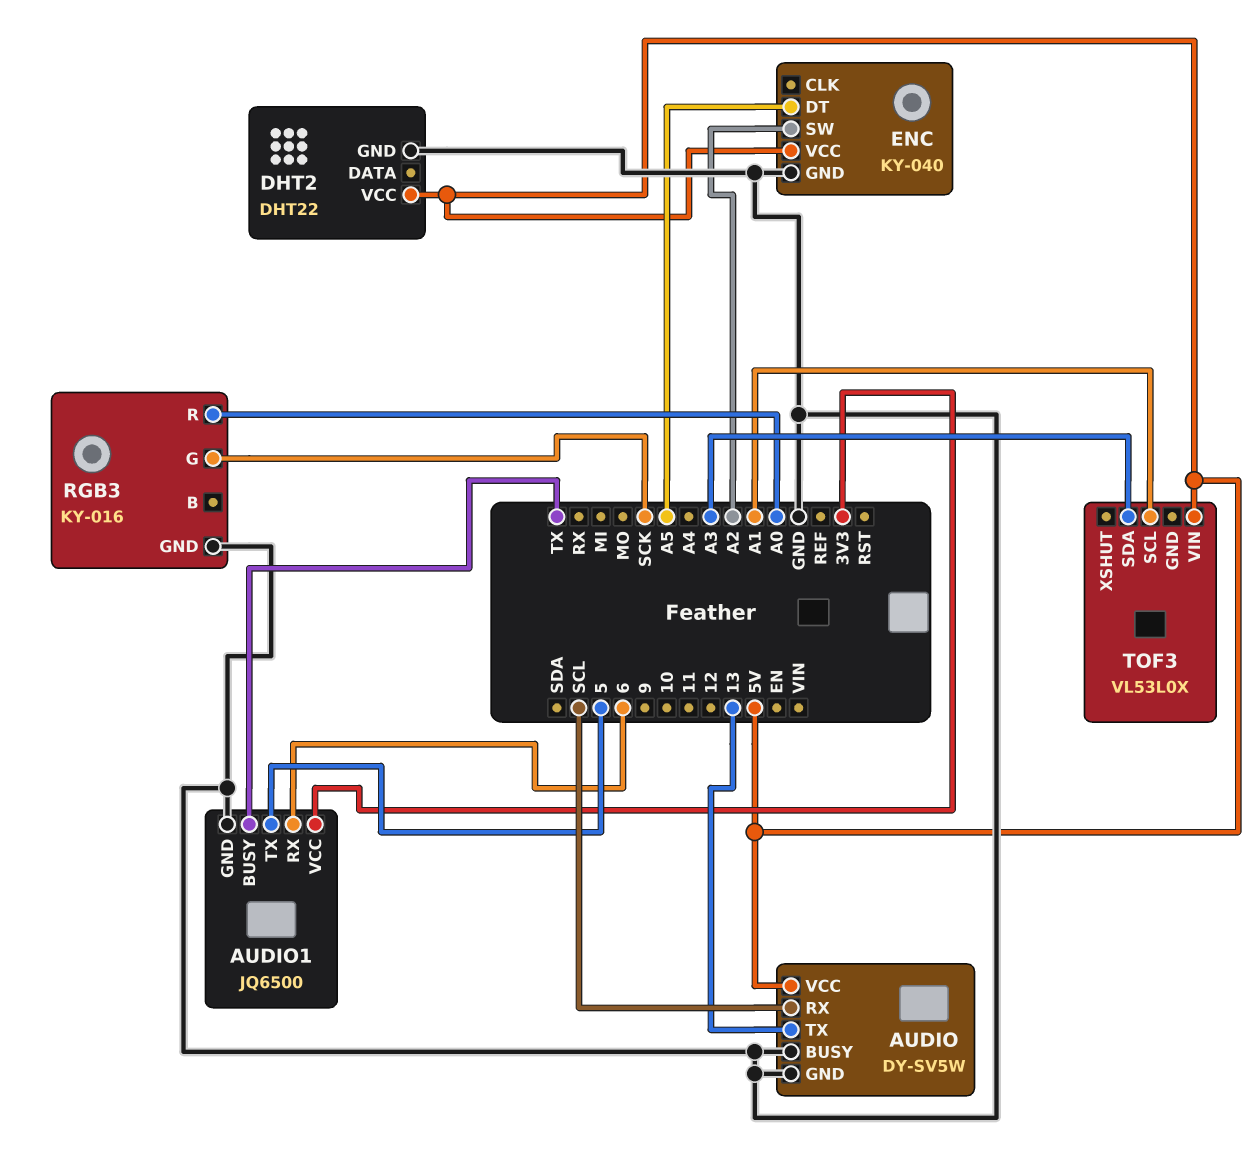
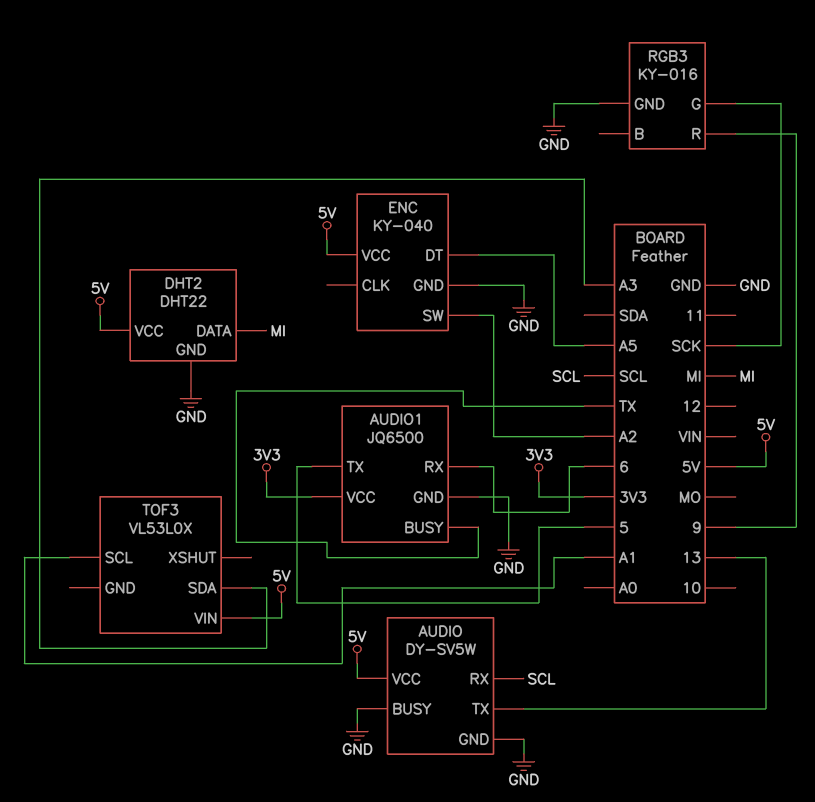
DHT2 pin DATA: none -> MI
RGB3 pin R: A0 -> 9

